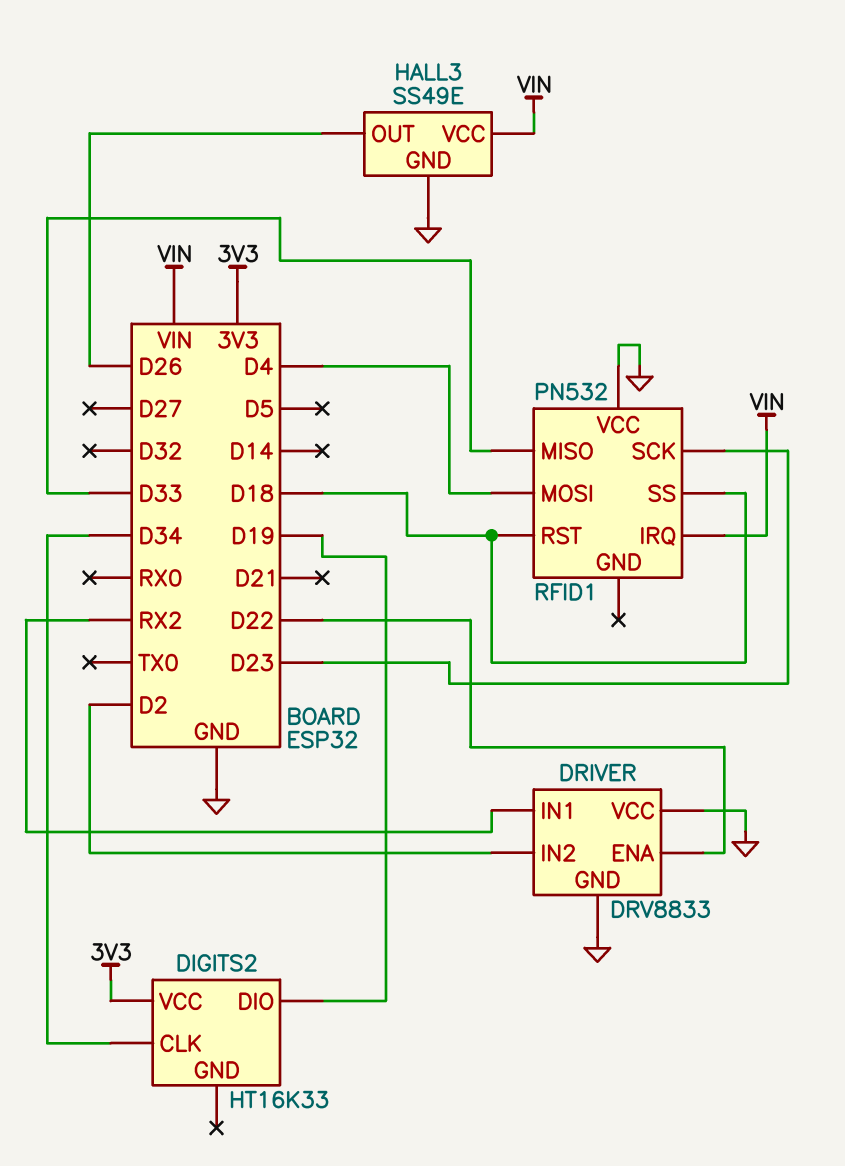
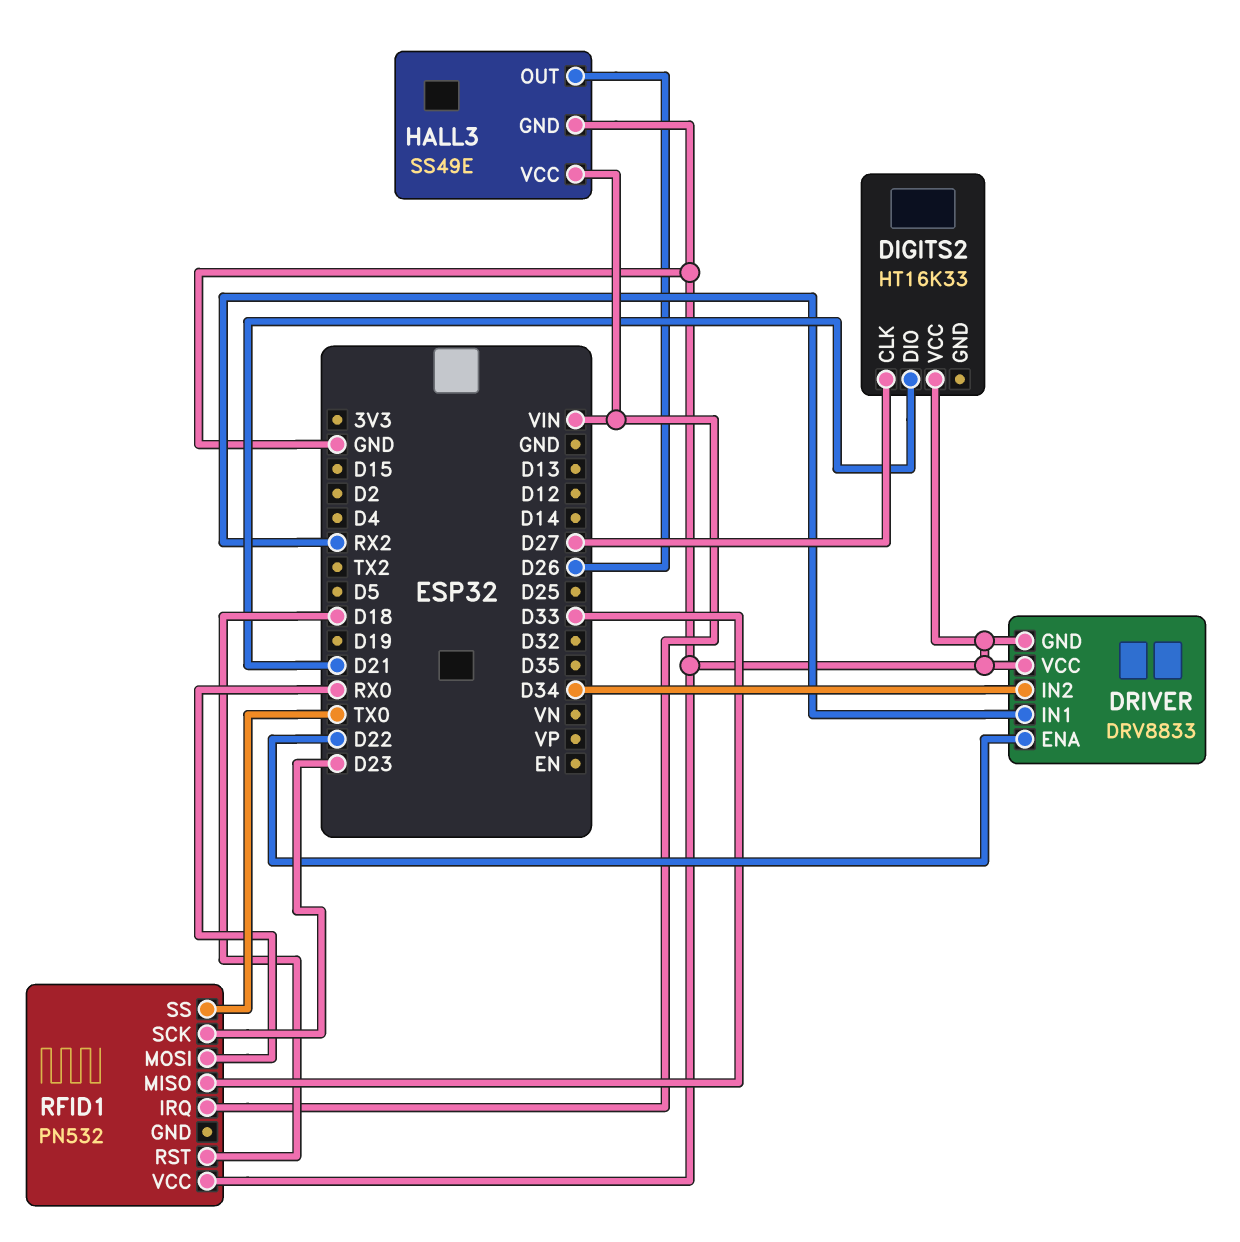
DIGITS2 pin CLK: D34 -> D27
DIGITS2 pin DIO: D19 -> D21
DIGITS2 pin VCC: 3V3 -> GND
DRIVER pin IN2: D2 -> D34
RFID1 pin MOSI: D4 -> RX0
RFID1 pin SS: D18 -> TX0

